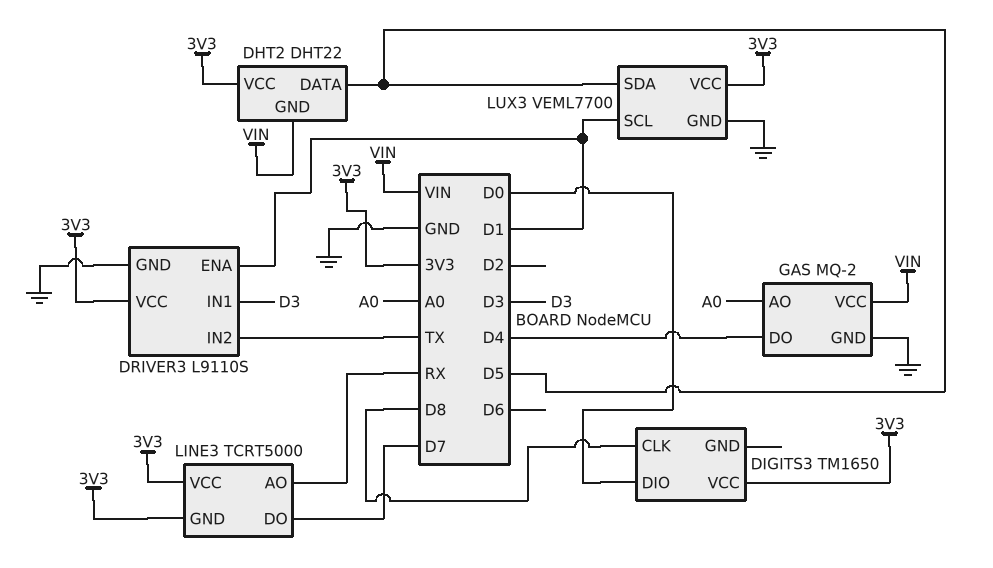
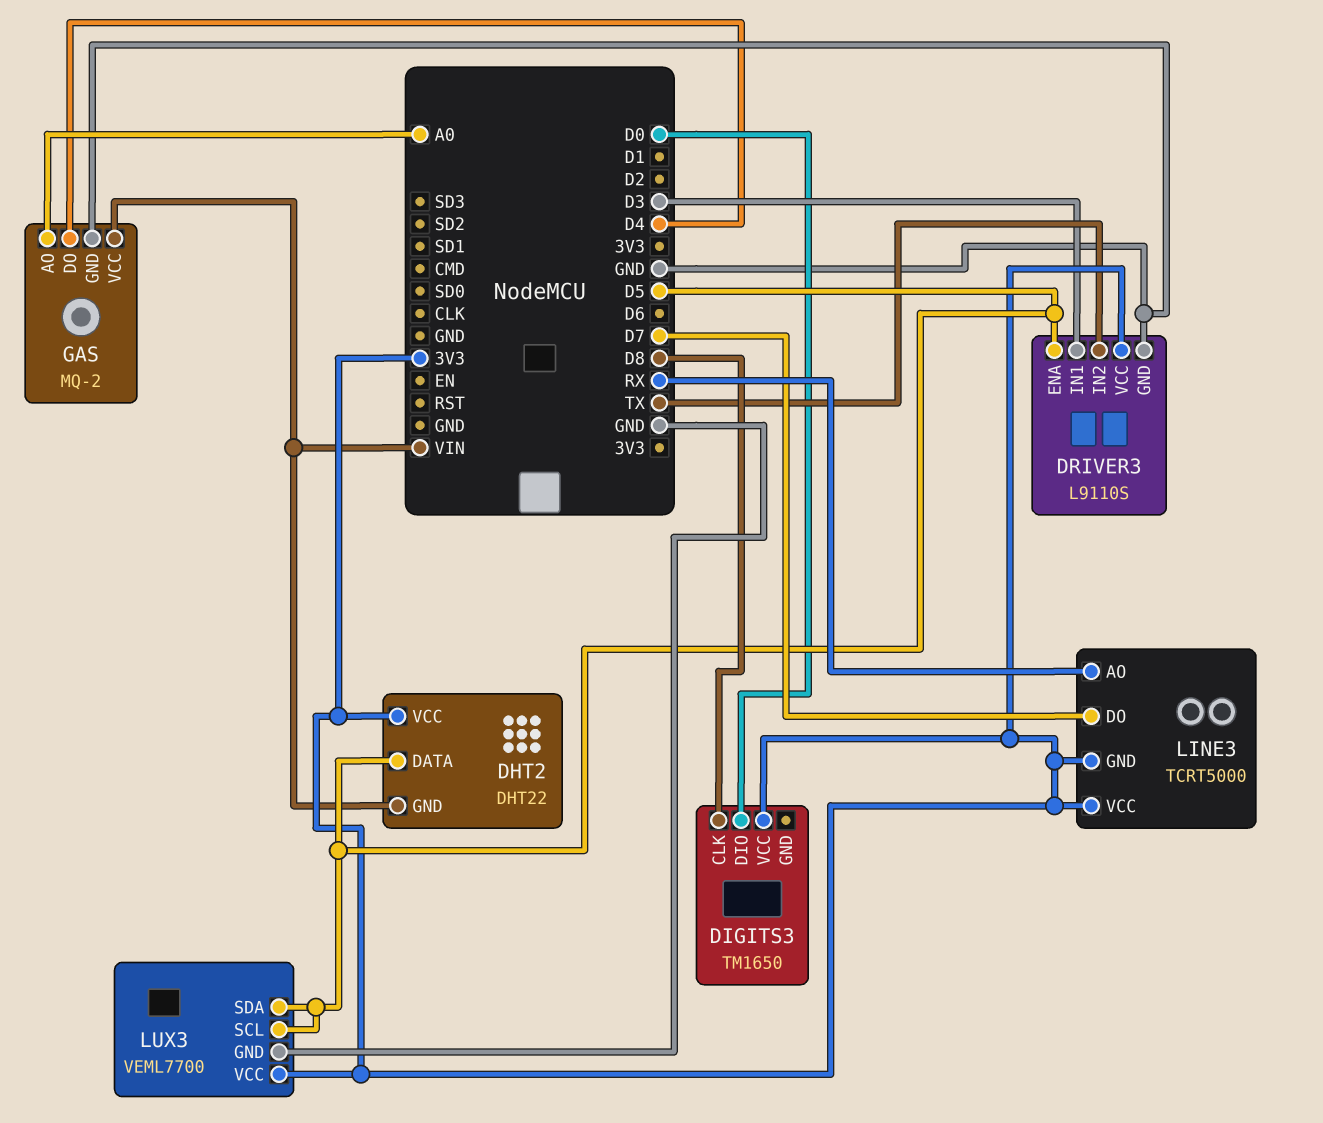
DRIVER3 pin ENA: D1 -> D5
LUX3 pin SCL: D1 -> D5

